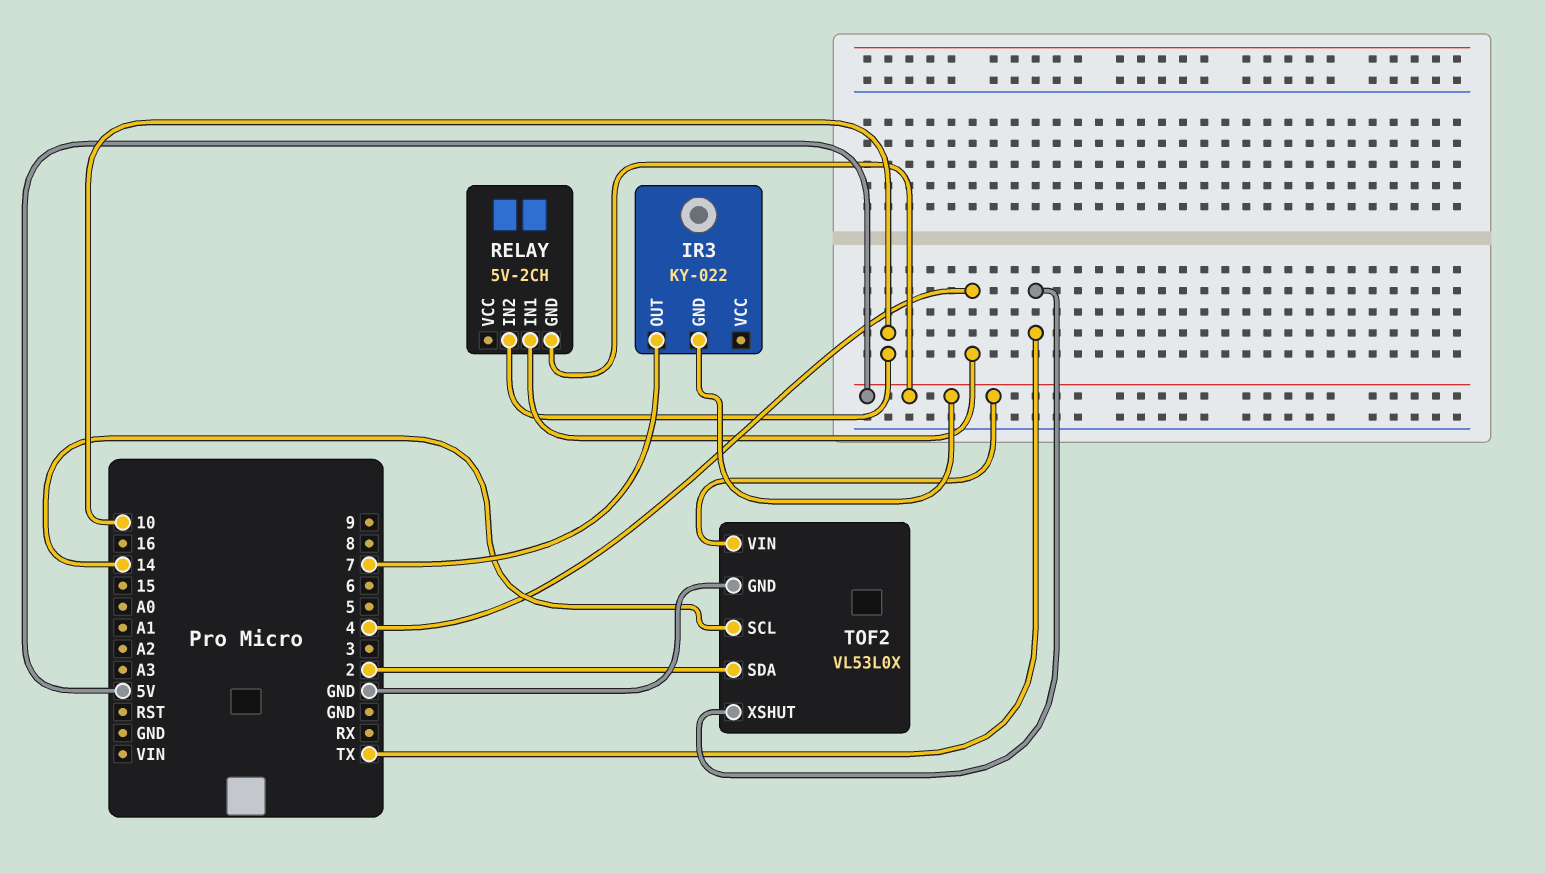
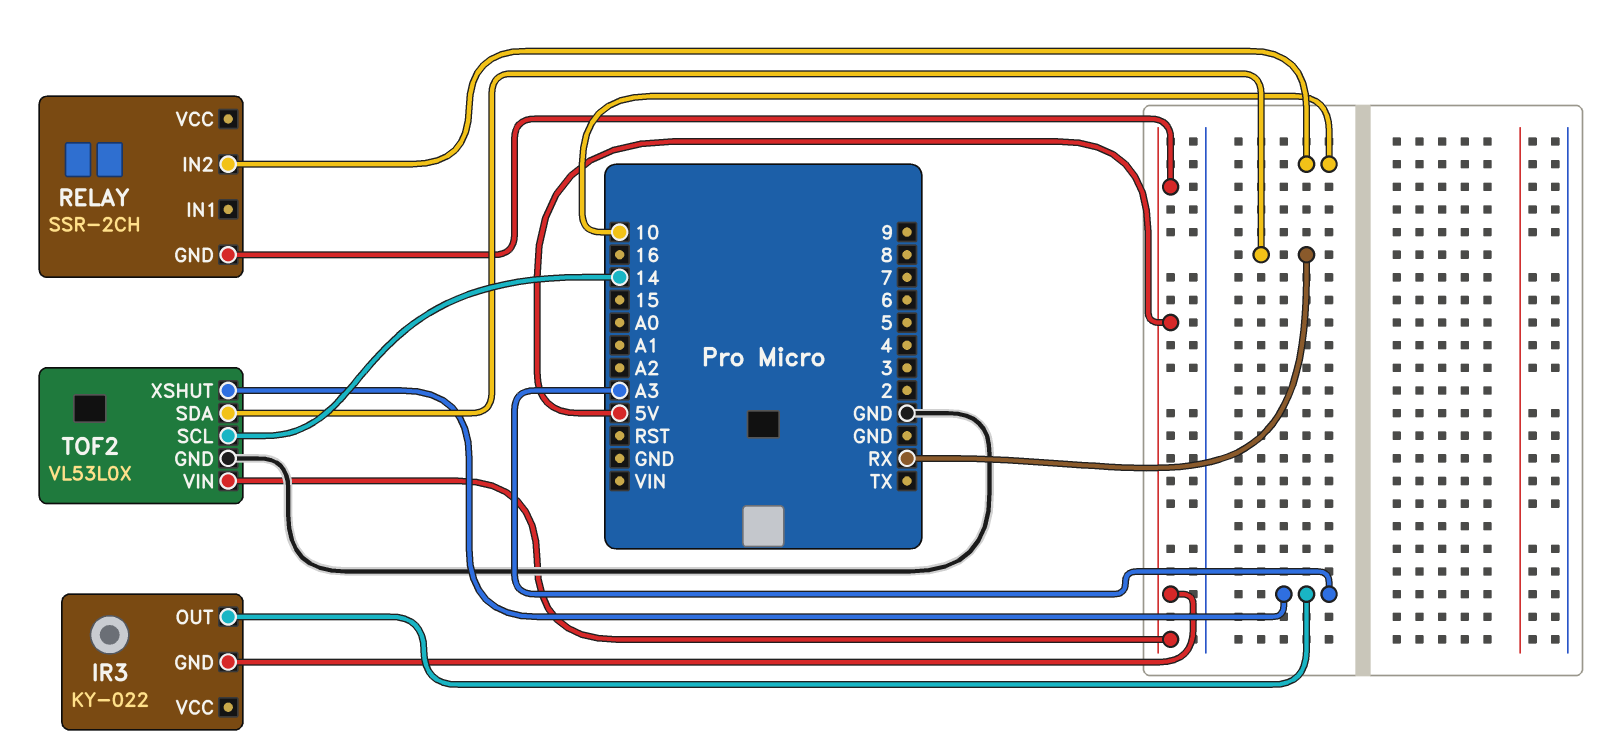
IR3 pin OUT: 7 -> A3
RELAY: 5V-2CH -> SSR-2CH
RELAY pin IN1: 4 -> none
TOF2 pin SDA: 2 -> RX
TOF2 pin XSHUT: TX -> A3

